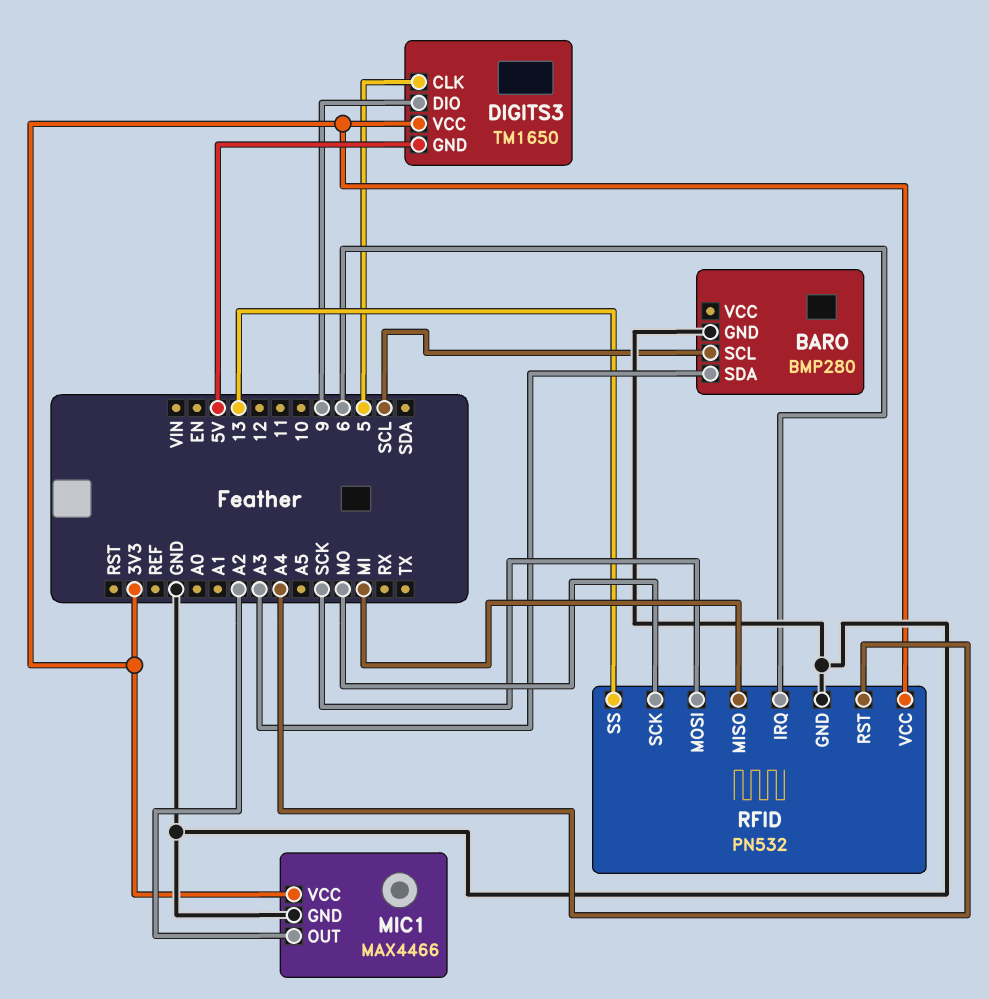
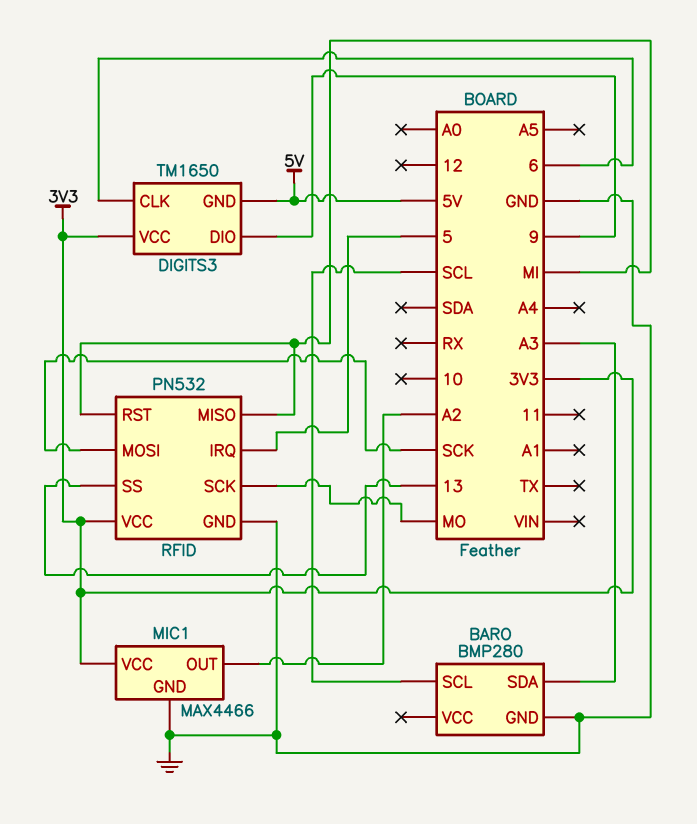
DIGITS3 pin CLK: 5 -> 6
RFID pin IRQ: 6 -> 5
RFID pin RST: A4 -> MI

